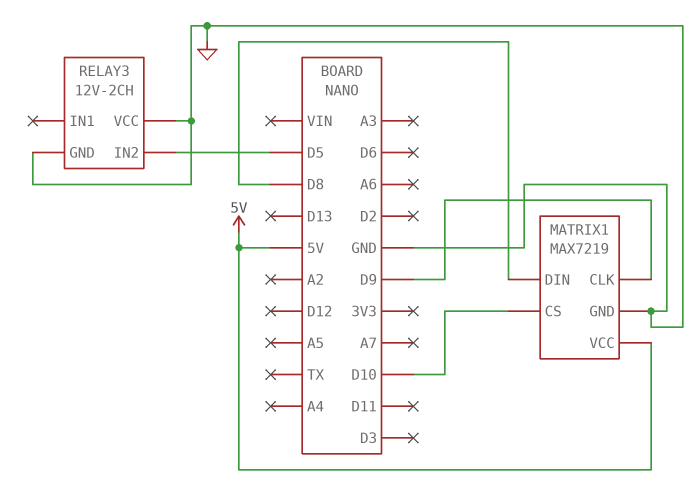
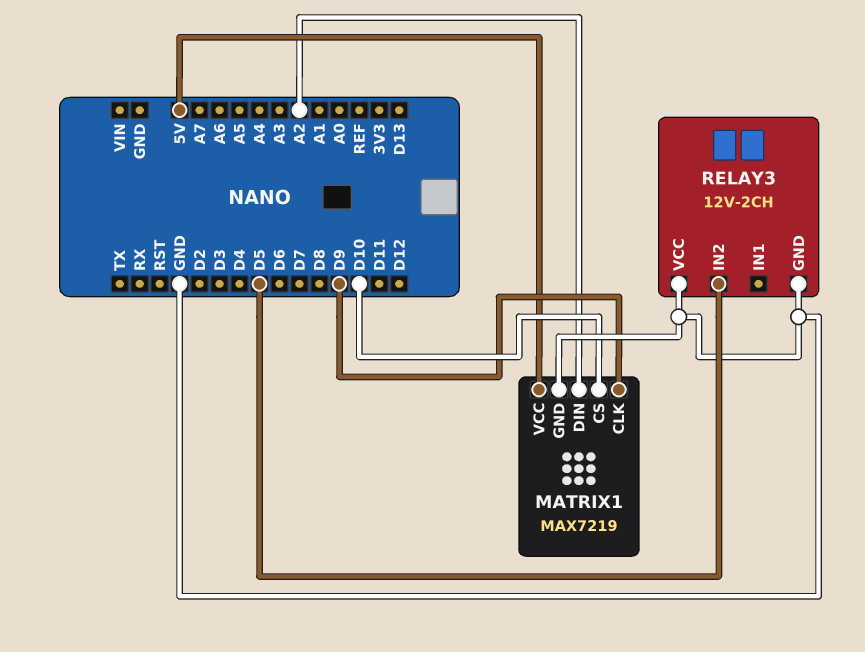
MATRIX1 pin DIN: D8 -> A2

